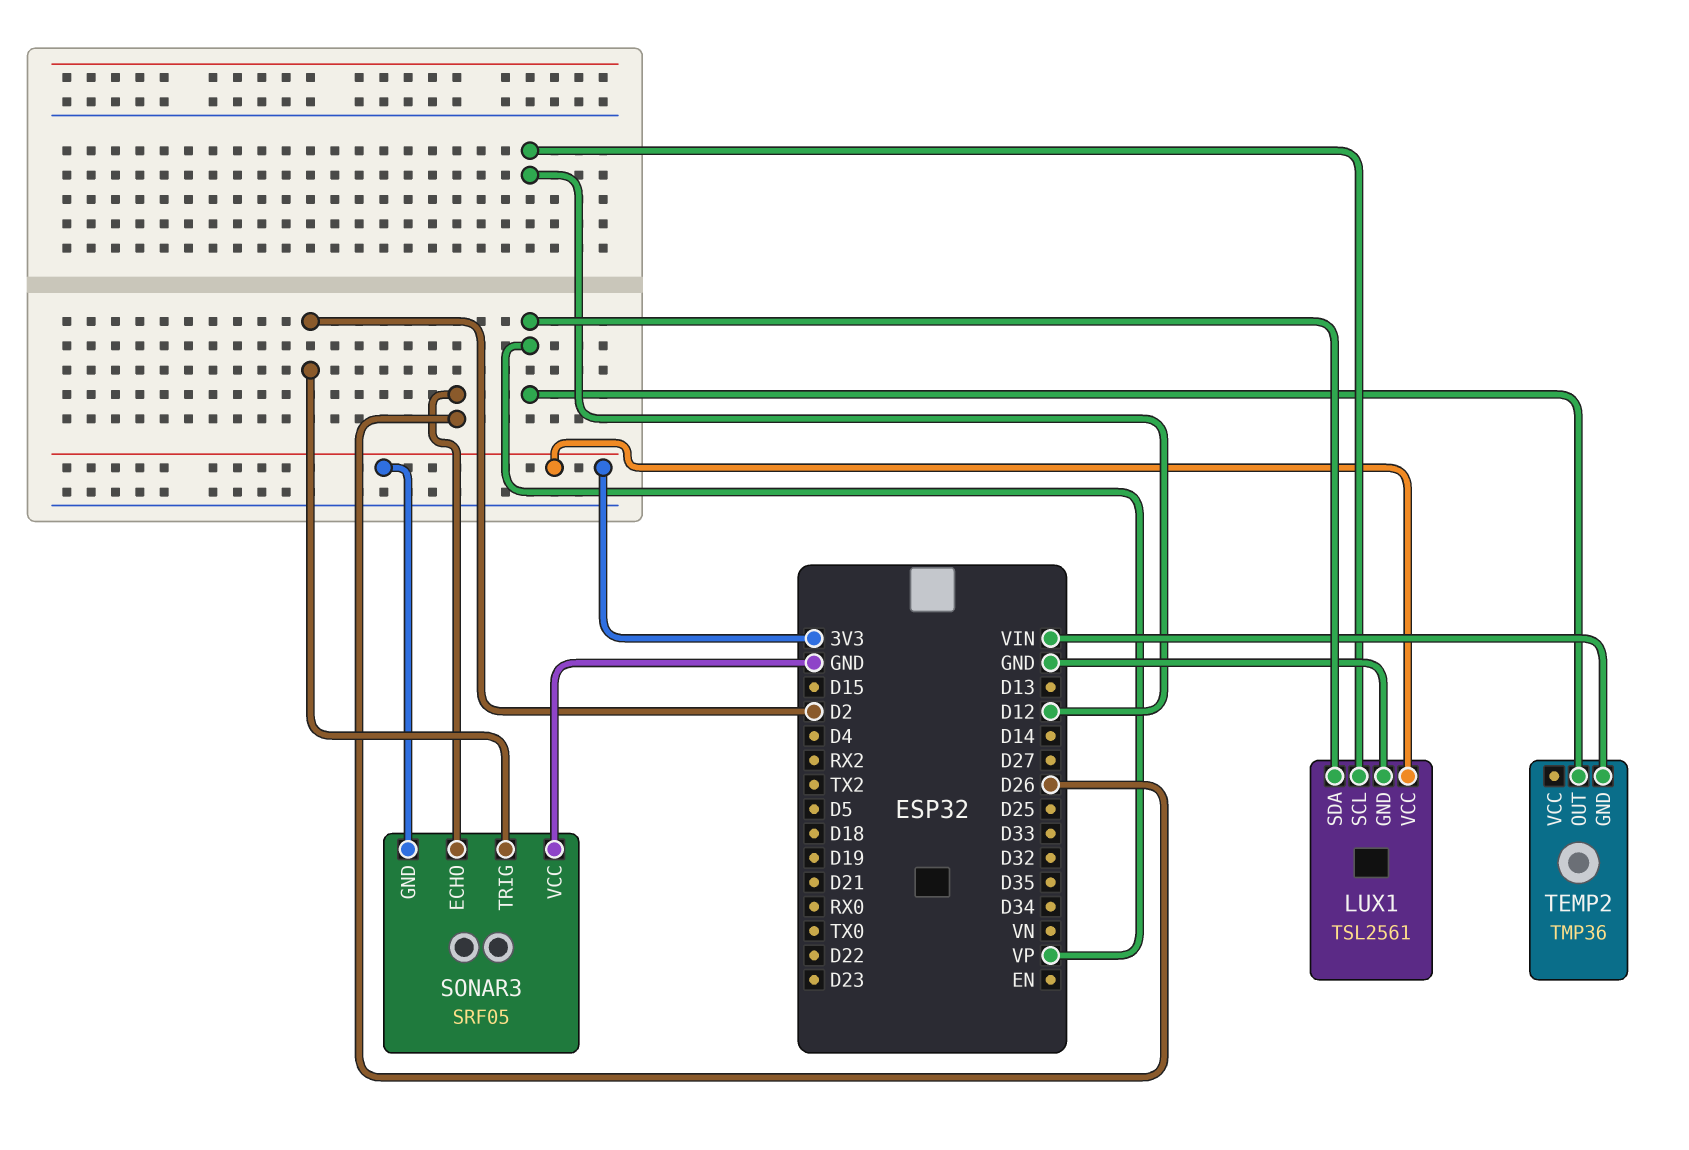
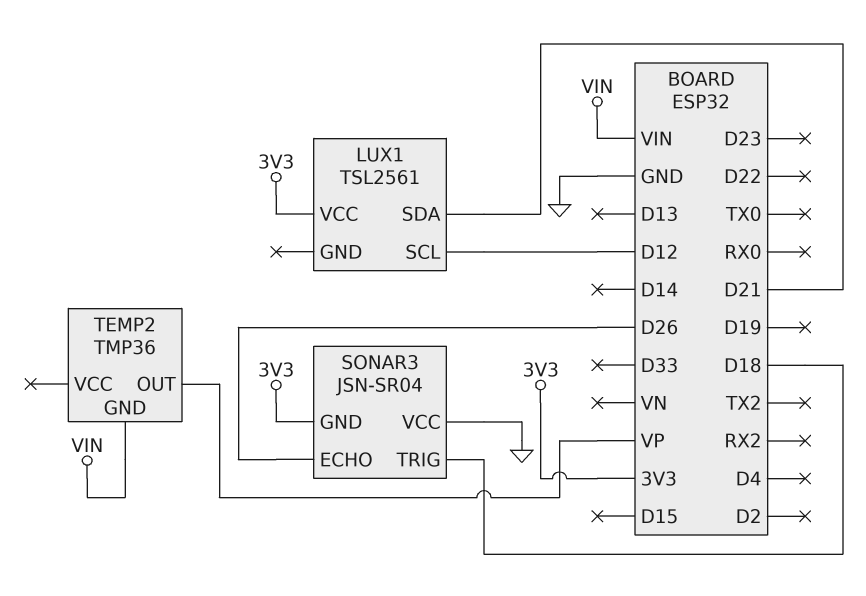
LUX1 pin GND: GND -> none
LUX1 pin SDA: VP -> D21
SONAR3: SRF05 -> JSN-SR04
SONAR3 pin TRIG: D2 -> D18

